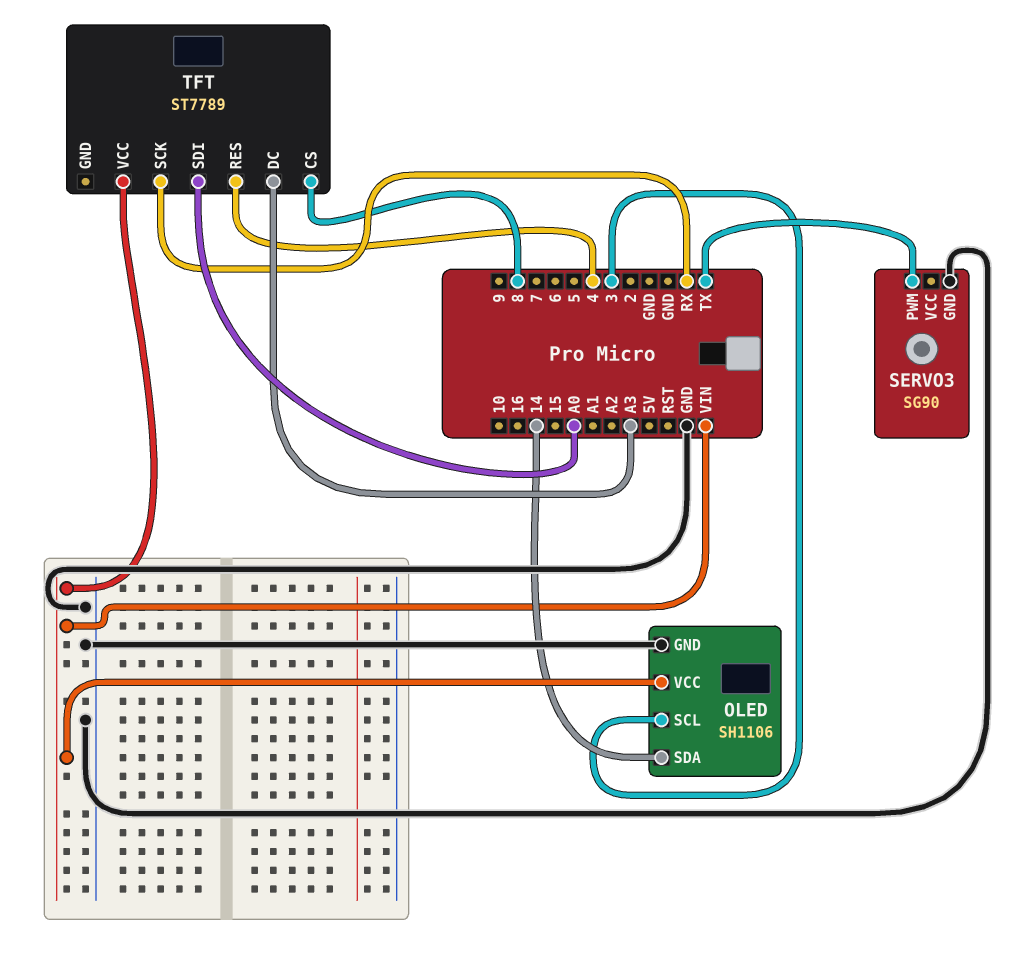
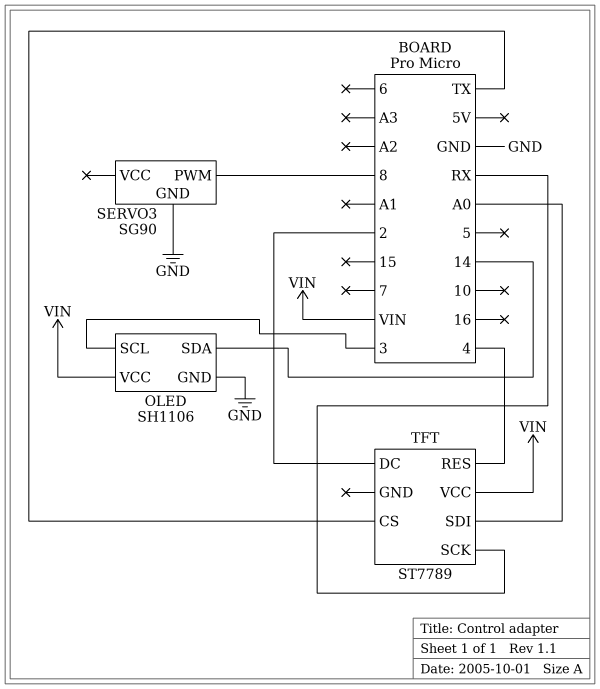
SERVO3 pin PWM: TX -> 8
TFT pin CS: 8 -> TX
TFT pin DC: A3 -> 2

